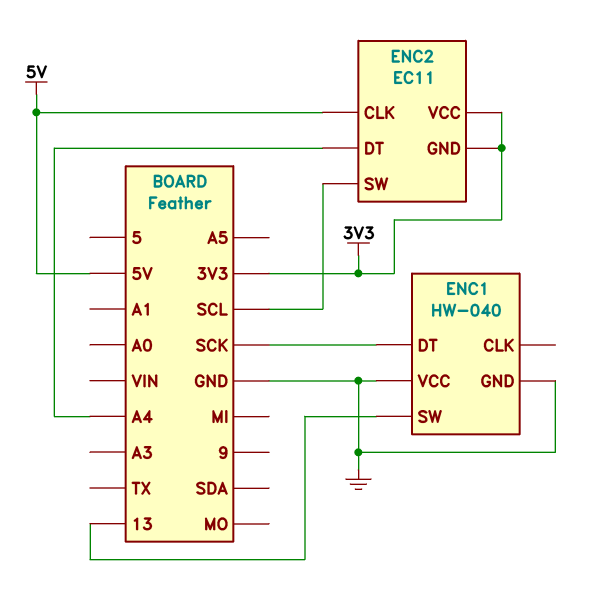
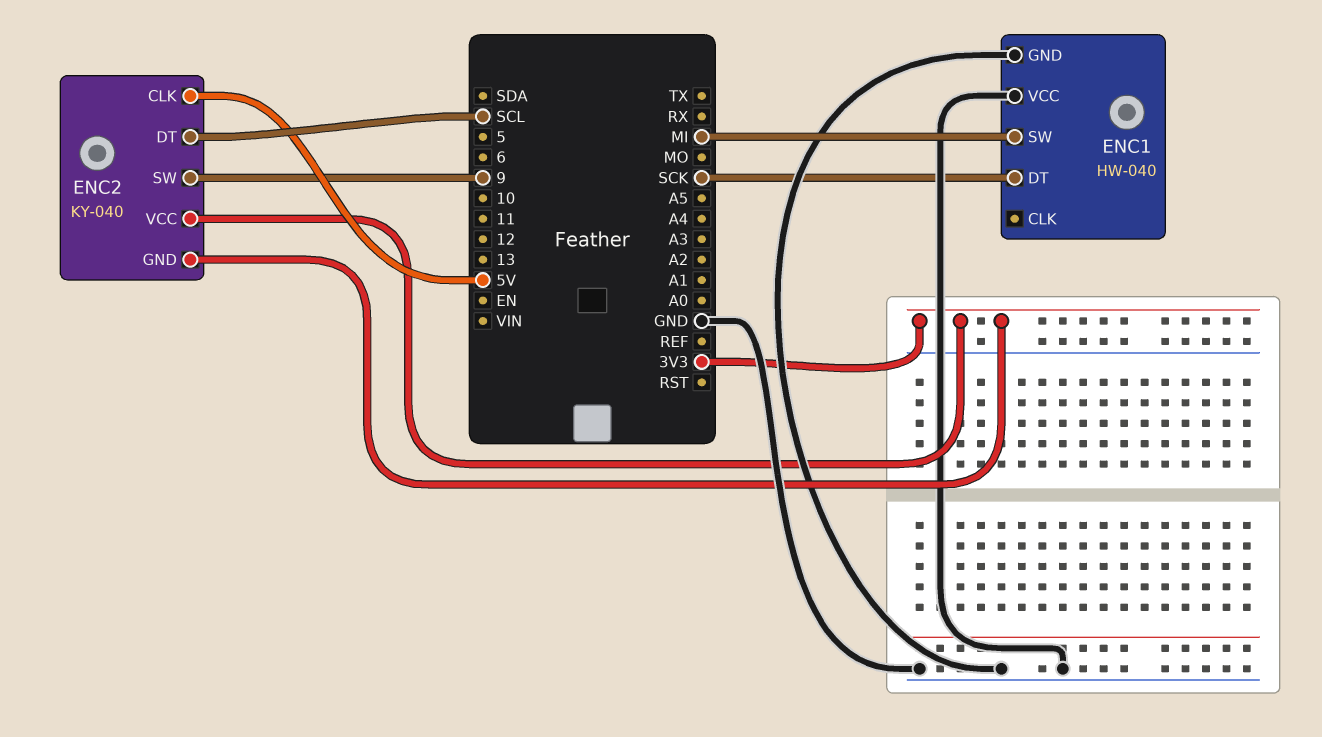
ENC1 pin SW: 13 -> MI
ENC2: EC11 -> KY-040
ENC2 pin DT: A4 -> SCL
ENC2 pin SW: SCL -> 9

